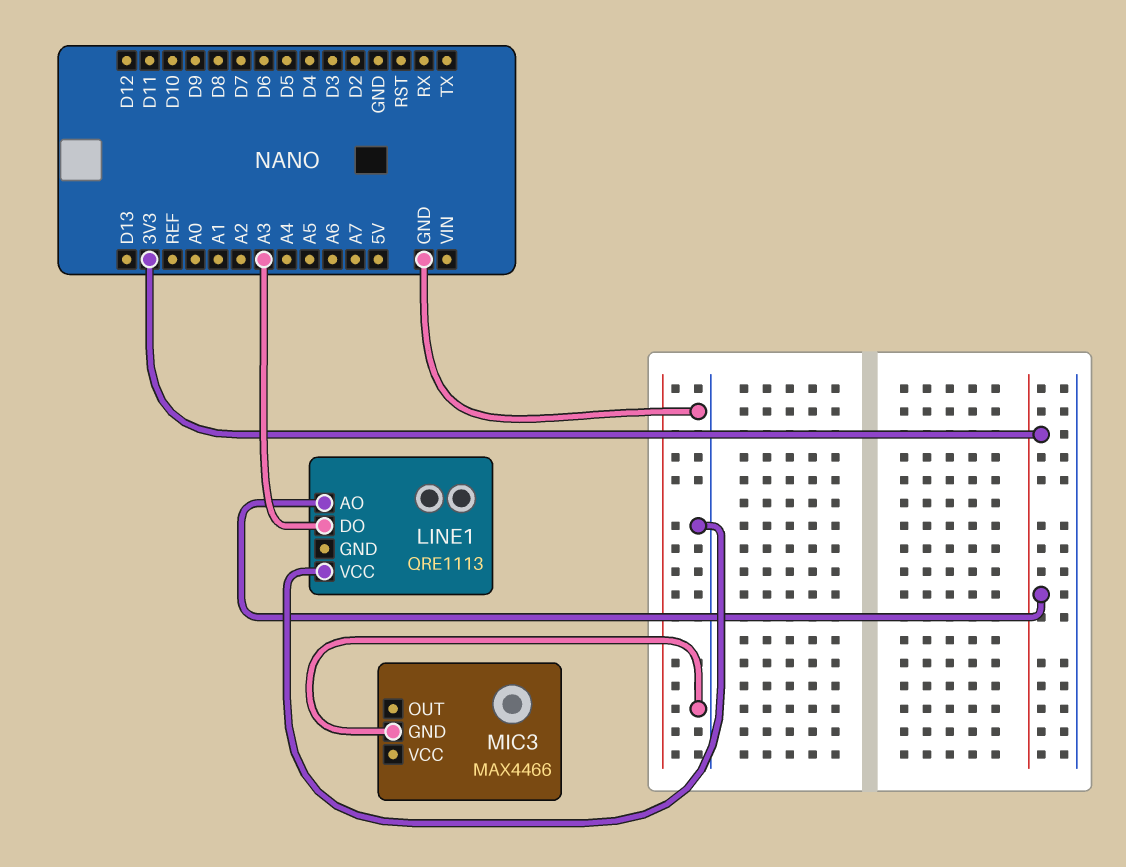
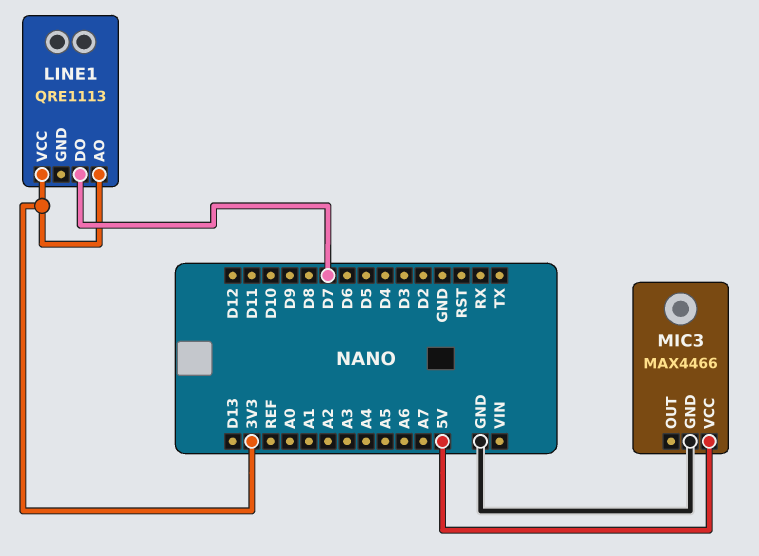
LINE1 pin DO: A3 -> D7
LINE1 pin VCC: GND -> 3V3
MIC3 pin VCC: none -> 5V

